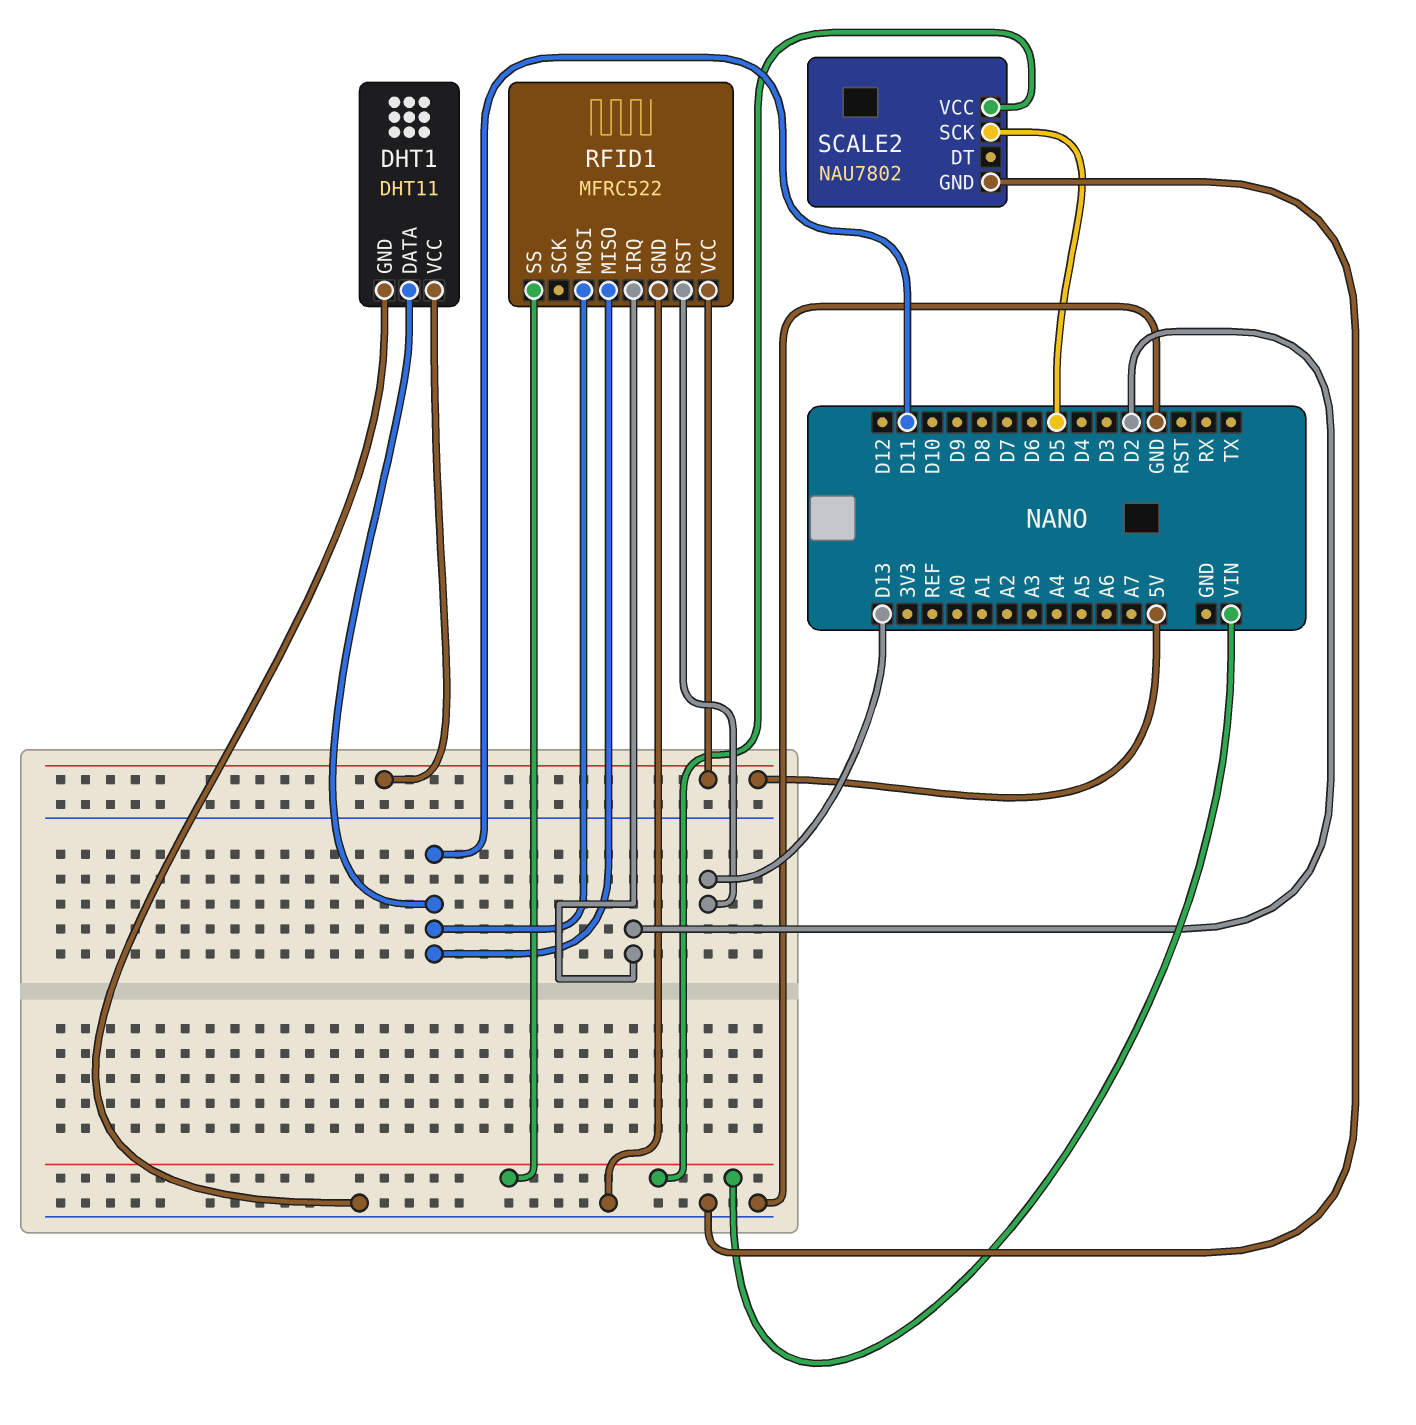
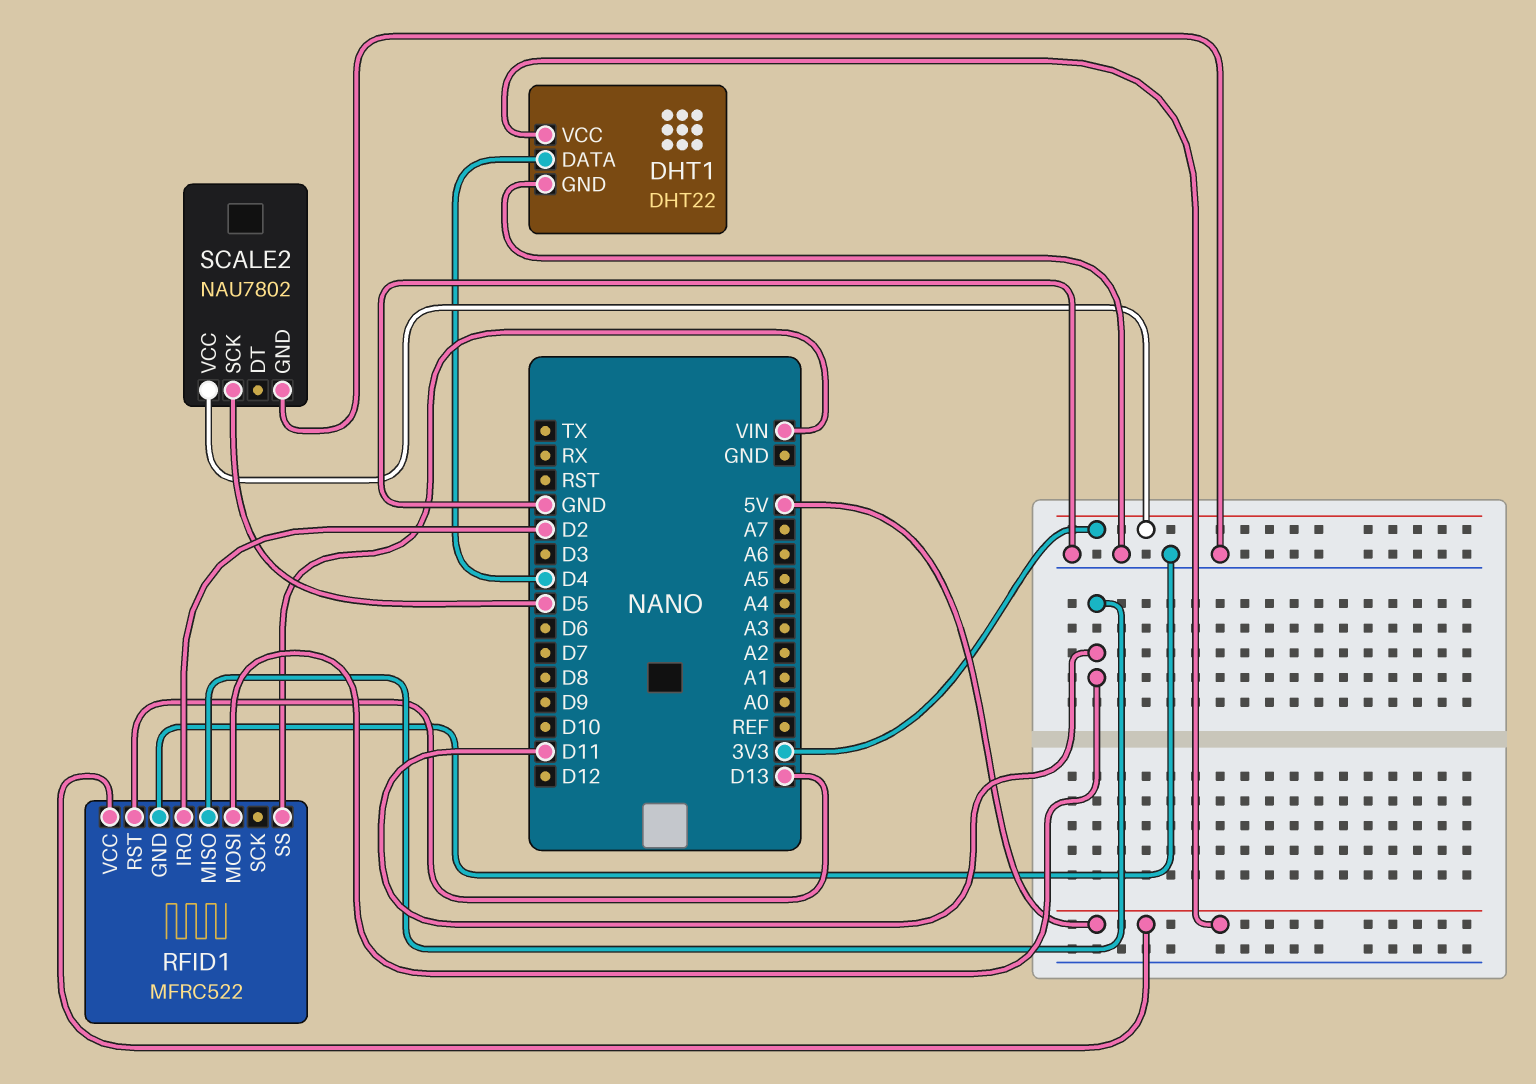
DHT1: DHT11 -> DHT22
DHT1 pin DATA: D11 -> D4
SCALE2 pin VCC: VIN -> 3V3

